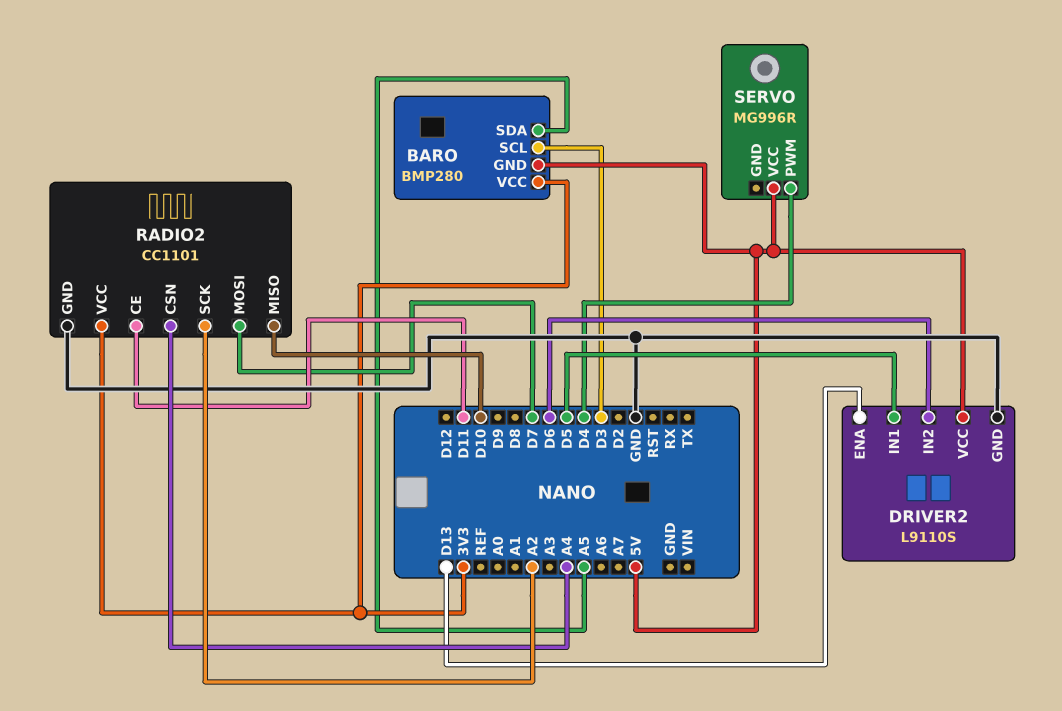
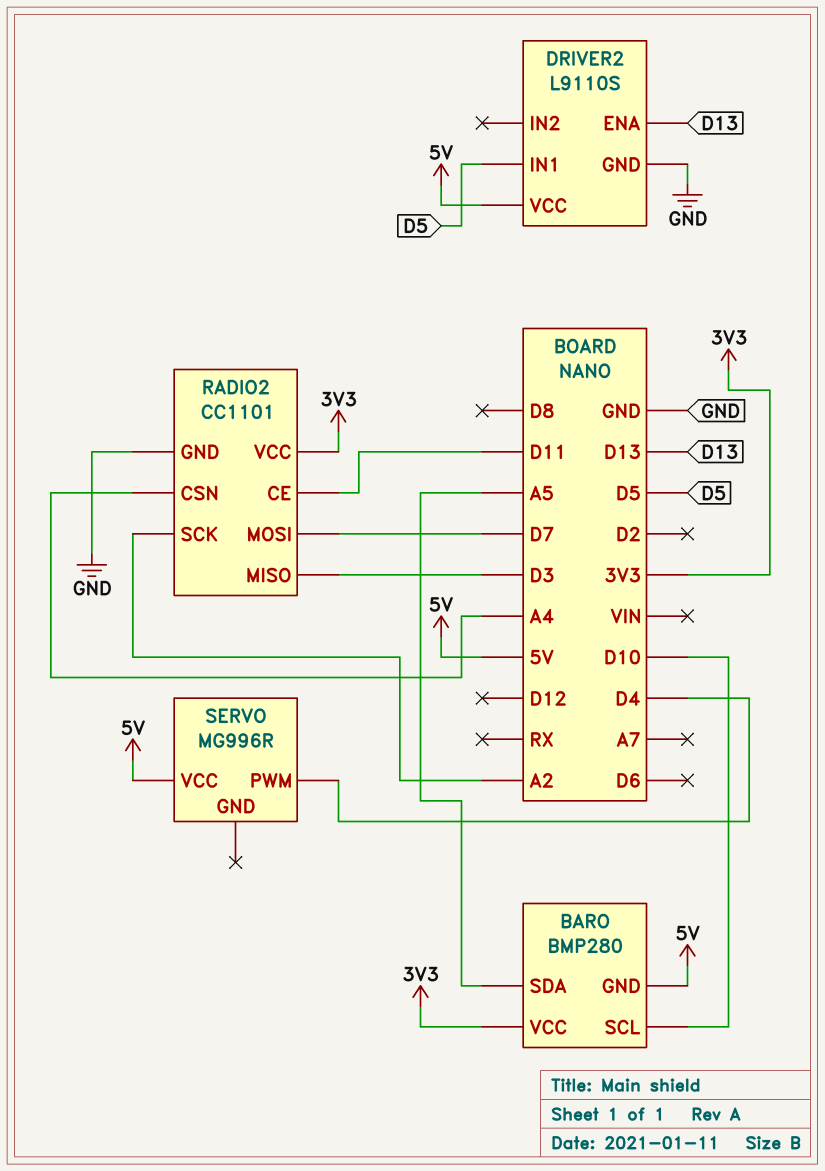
BARO pin SCL: D3 -> D10
DRIVER2 pin IN2: D6 -> none
RADIO2 pin MISO: D10 -> D3

